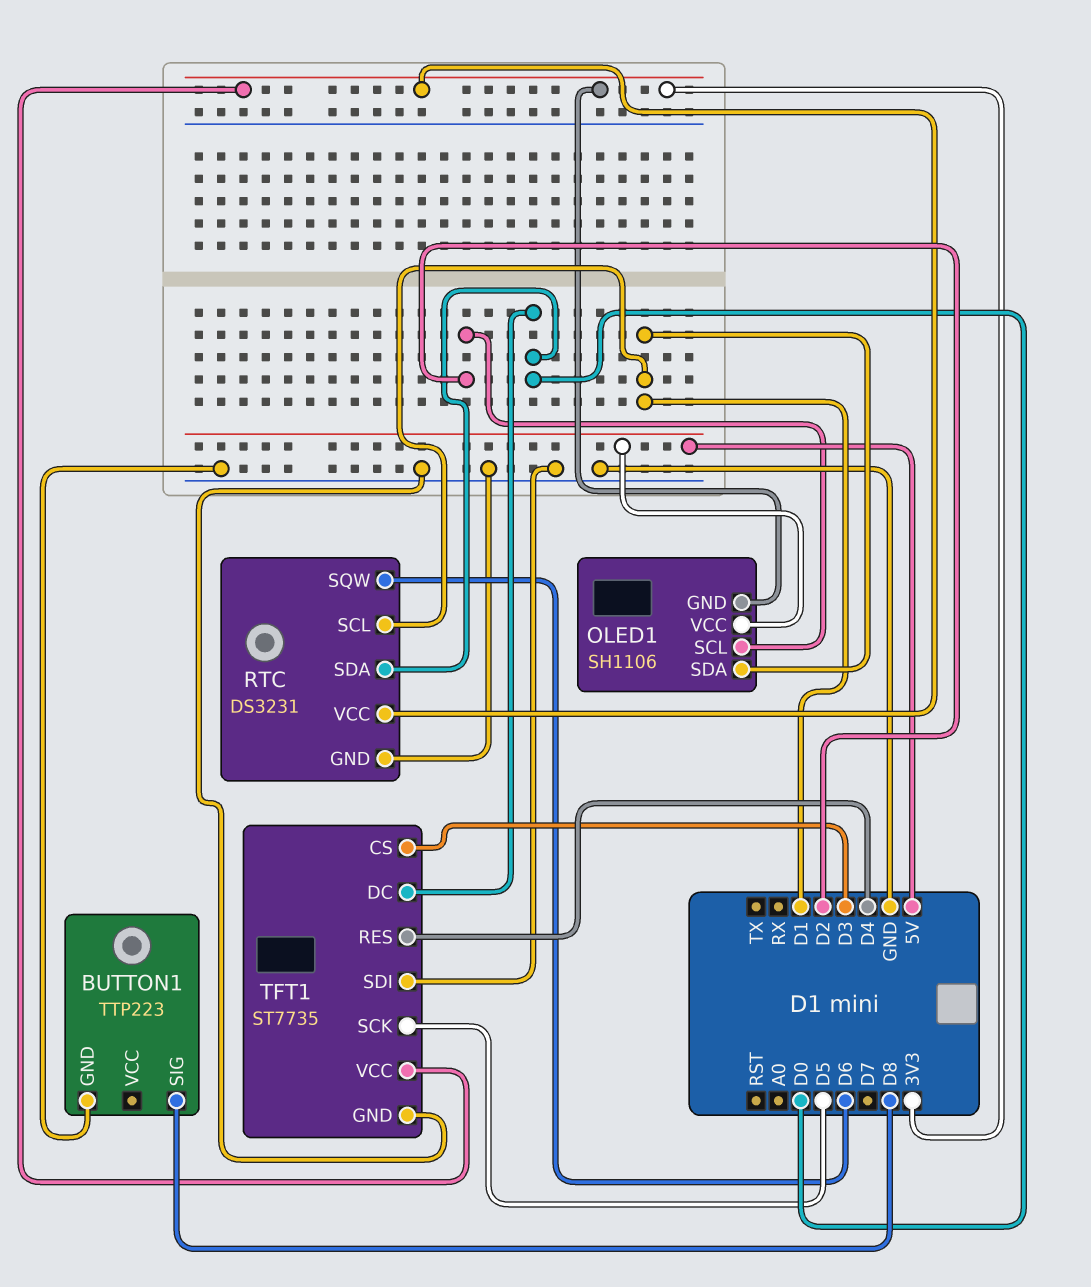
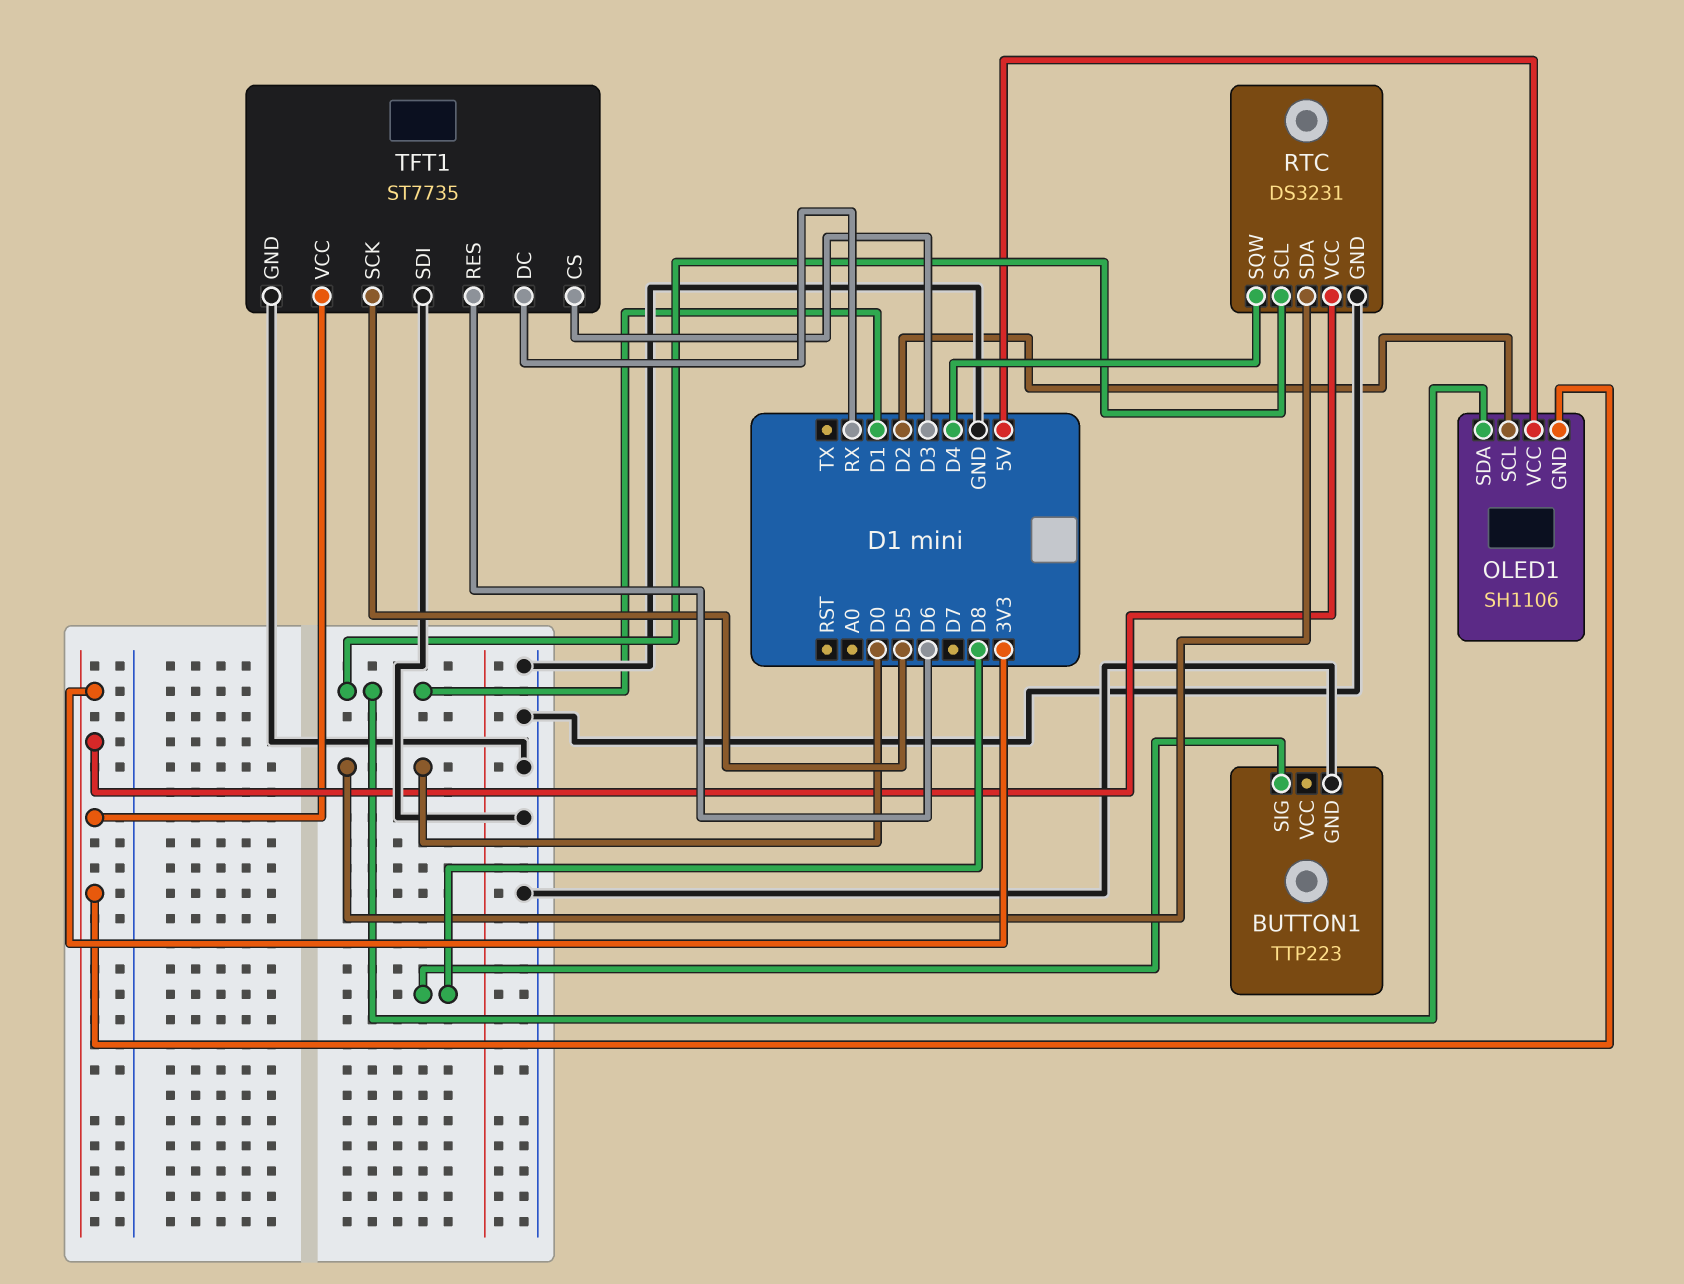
RTC pin SQW: D6 -> D4
TFT1 pin DC: D0 -> RX
TFT1 pin RES: D4 -> D6

